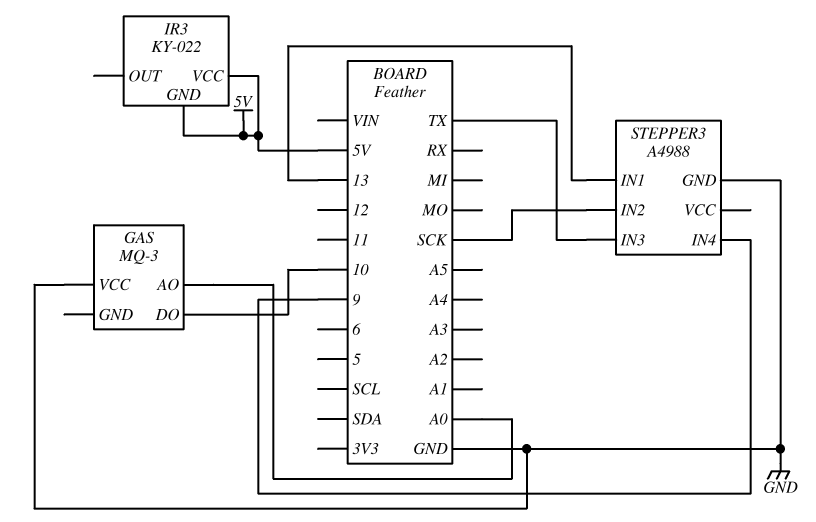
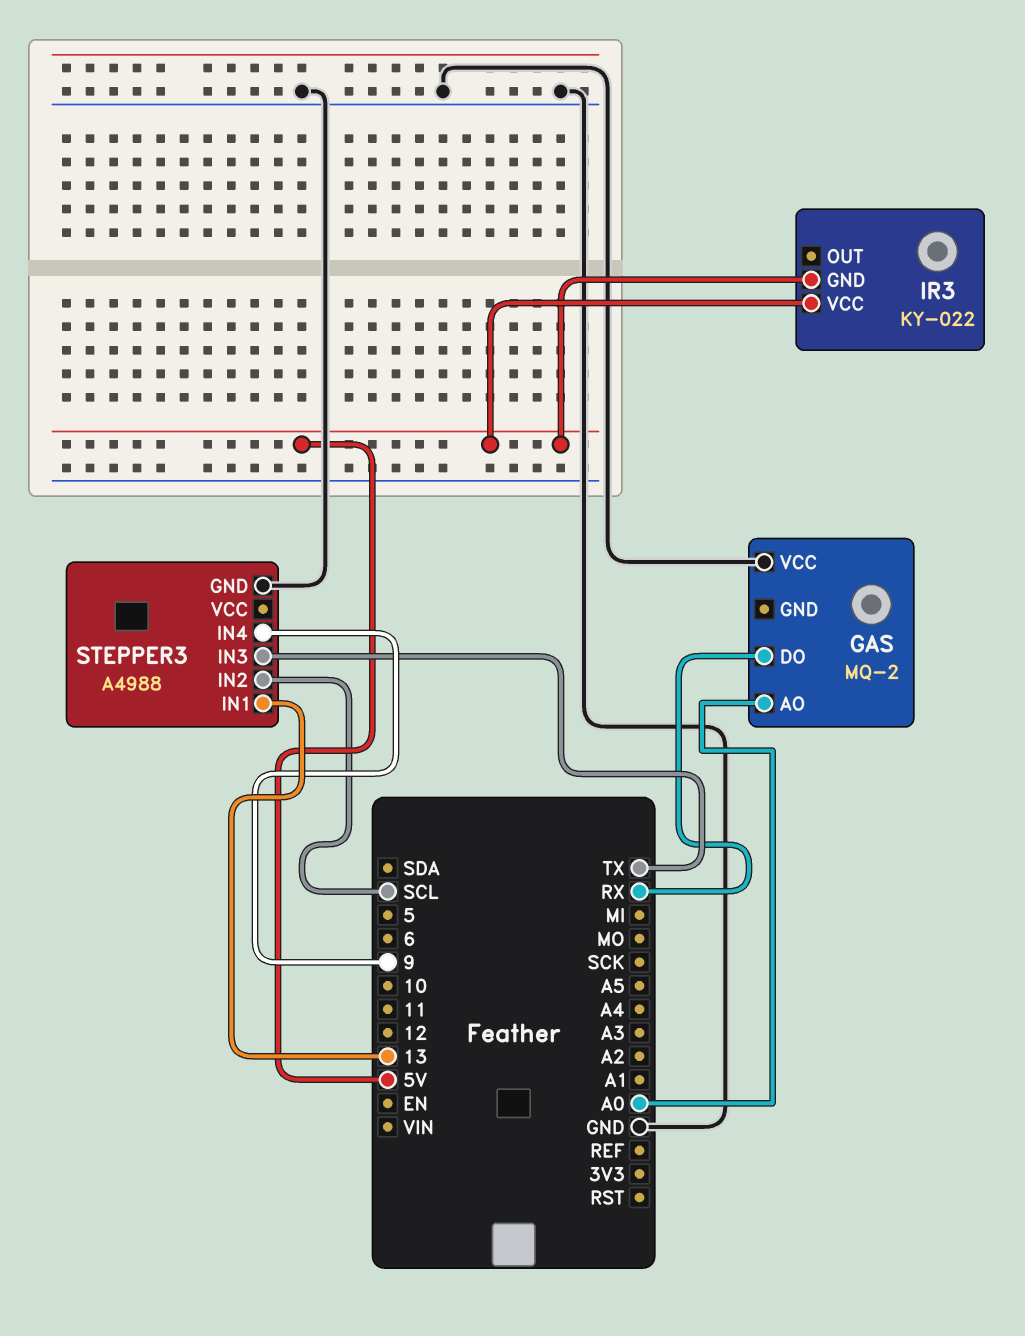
GAS: MQ-3 -> MQ-2
GAS pin DO: 10 -> RX
STEPPER3 pin IN2: SCK -> SCL

